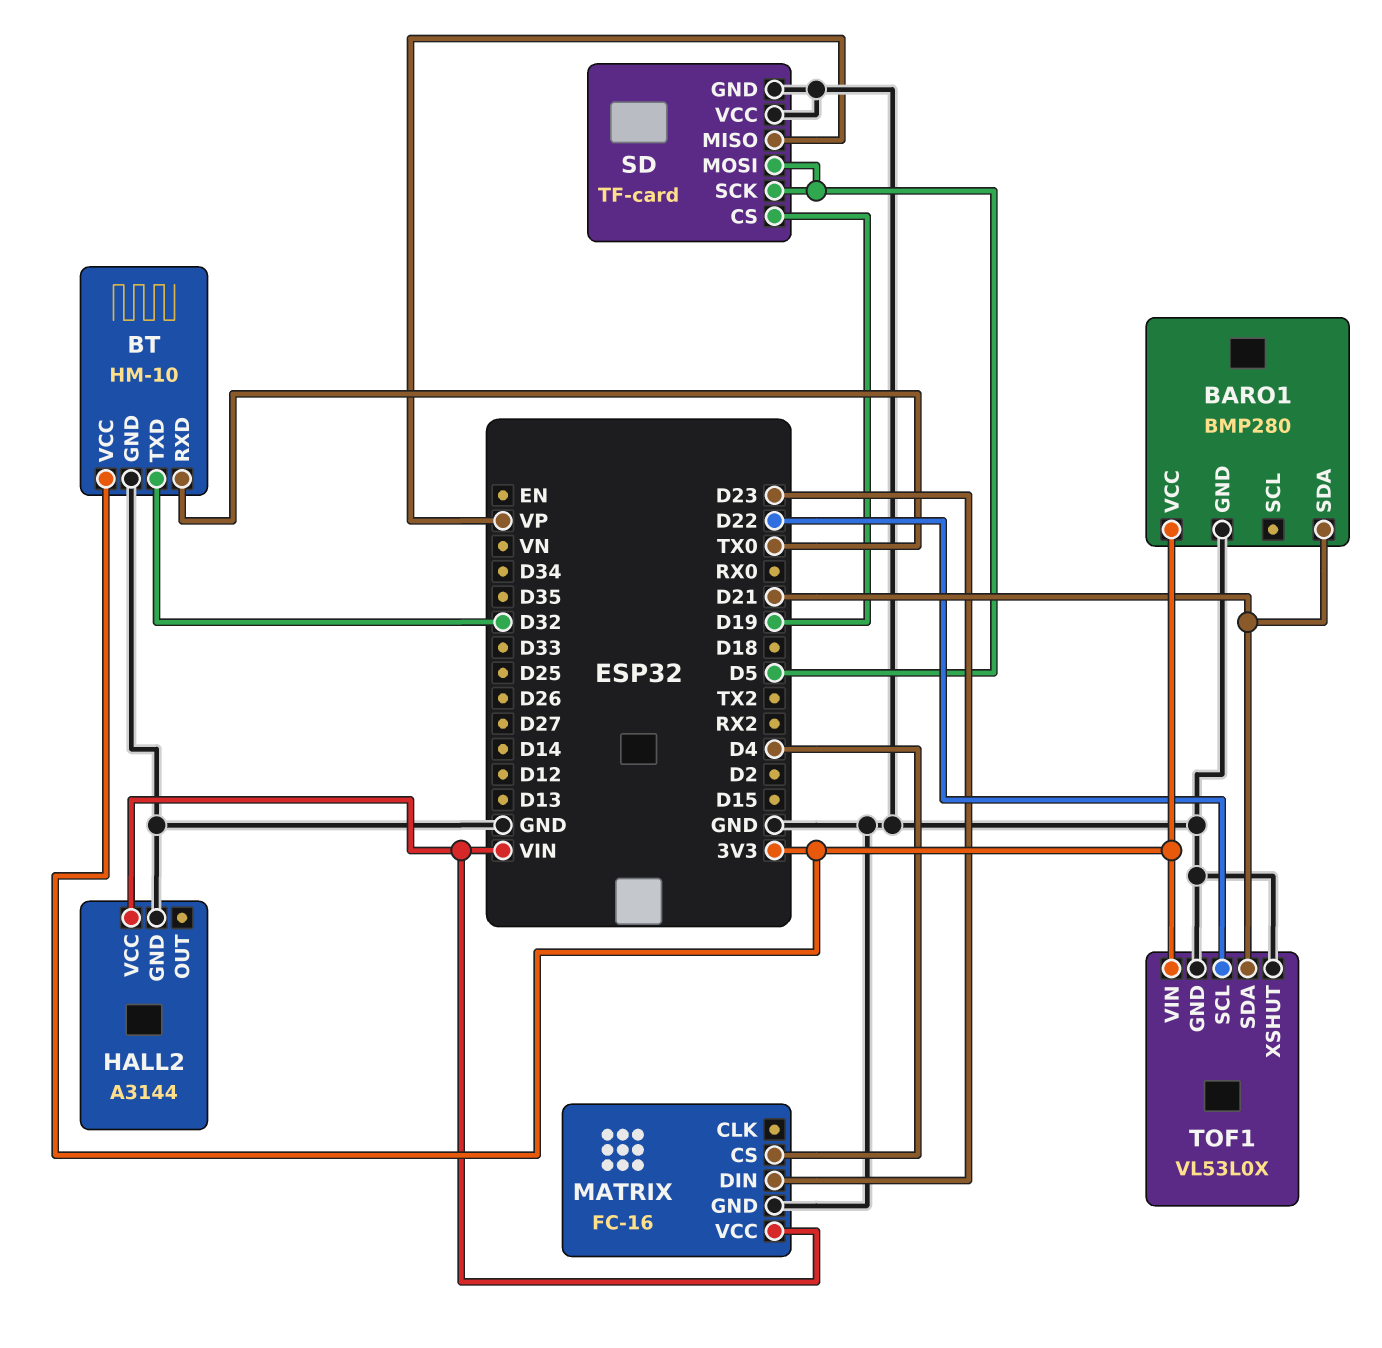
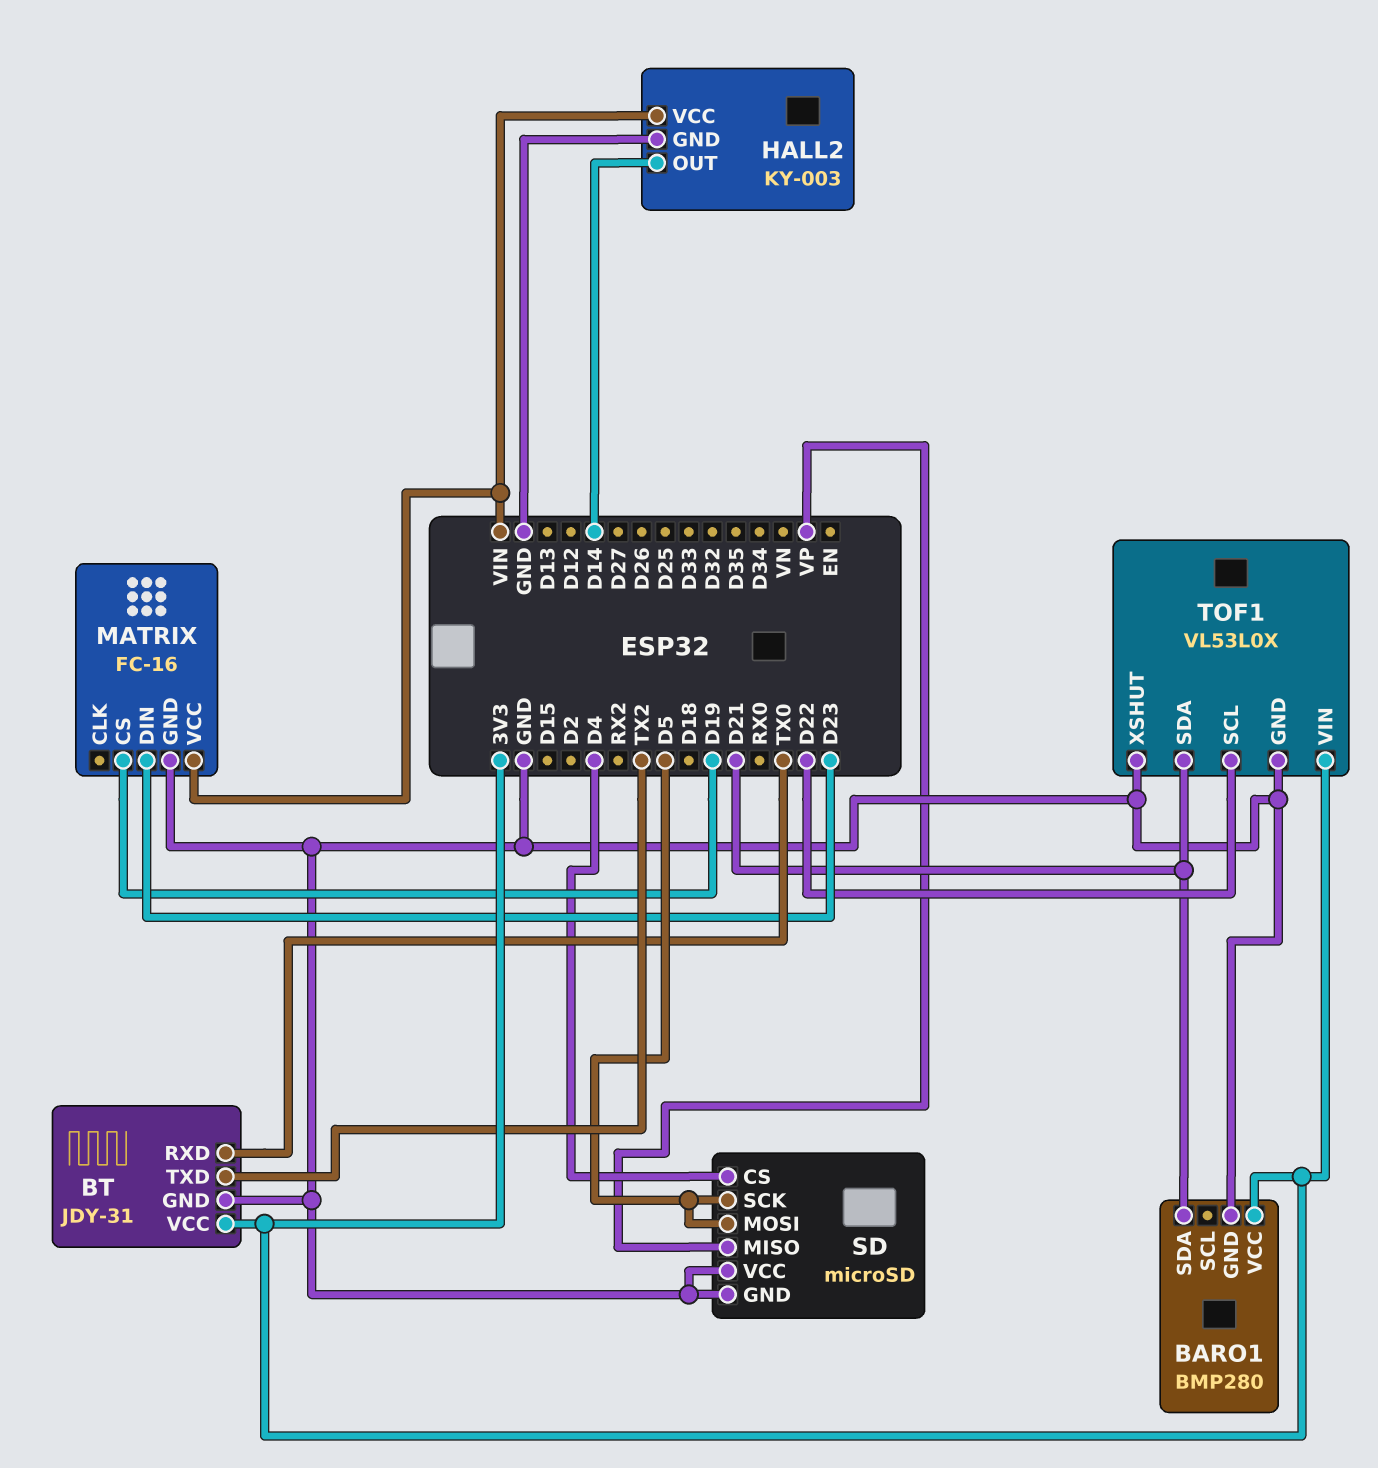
BT: HM-10 -> JDY-31
BT pin TXD: D32 -> TX2
HALL2: A3144 -> KY-003
HALL2 pin OUT: none -> D14
MATRIX pin CS: D4 -> D19
SD: TF-card -> microSD
SD pin CS: D19 -> D4

